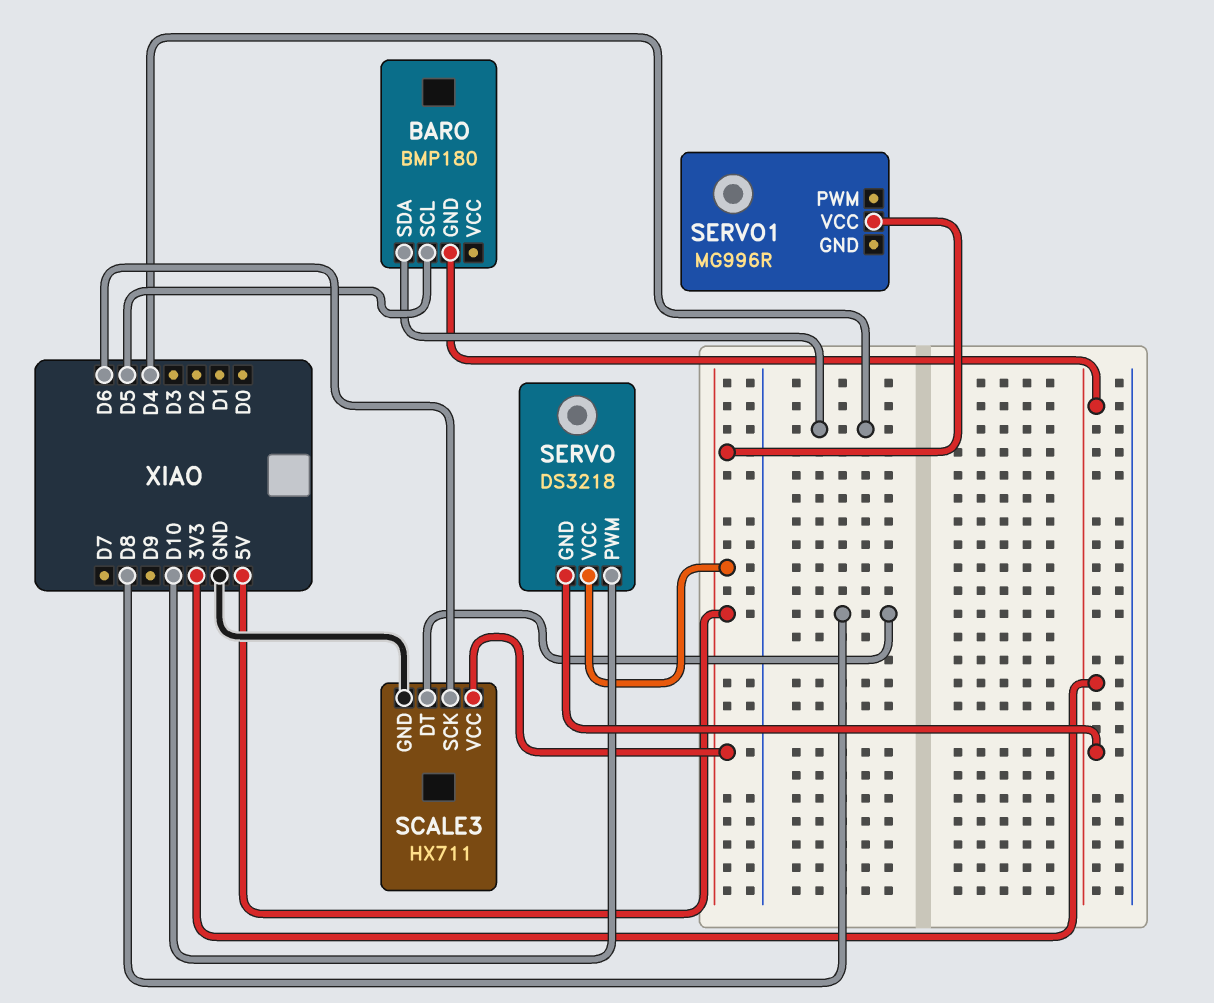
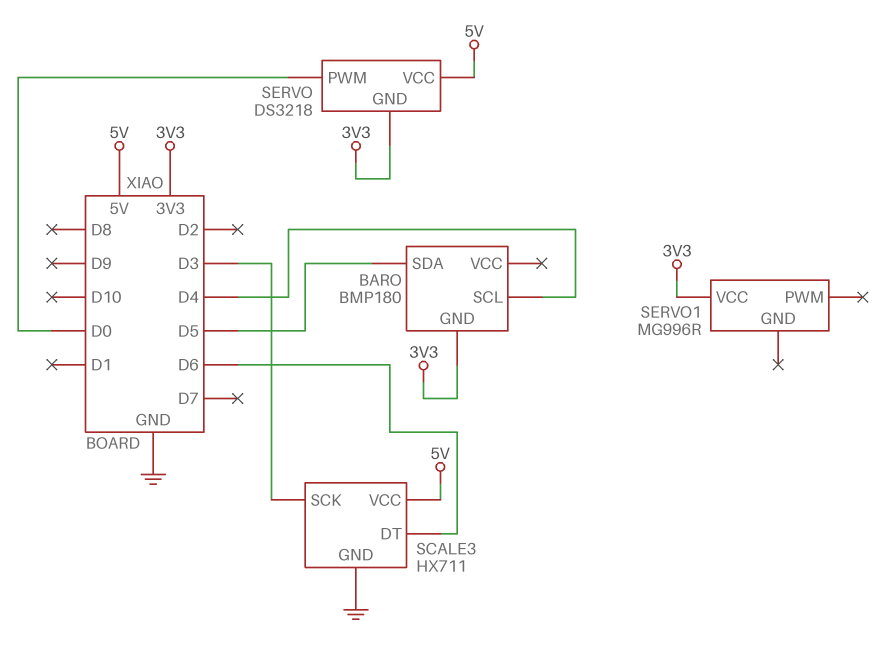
BARO pin SCL: D5 -> D4
BARO pin SDA: D4 -> D5
SCALE3 pin DT: D8 -> D6
SCALE3 pin SCK: D6 -> D3
SERVO pin PWM: D10 -> D0
SERVO1 pin VCC: 5V -> 3V3

